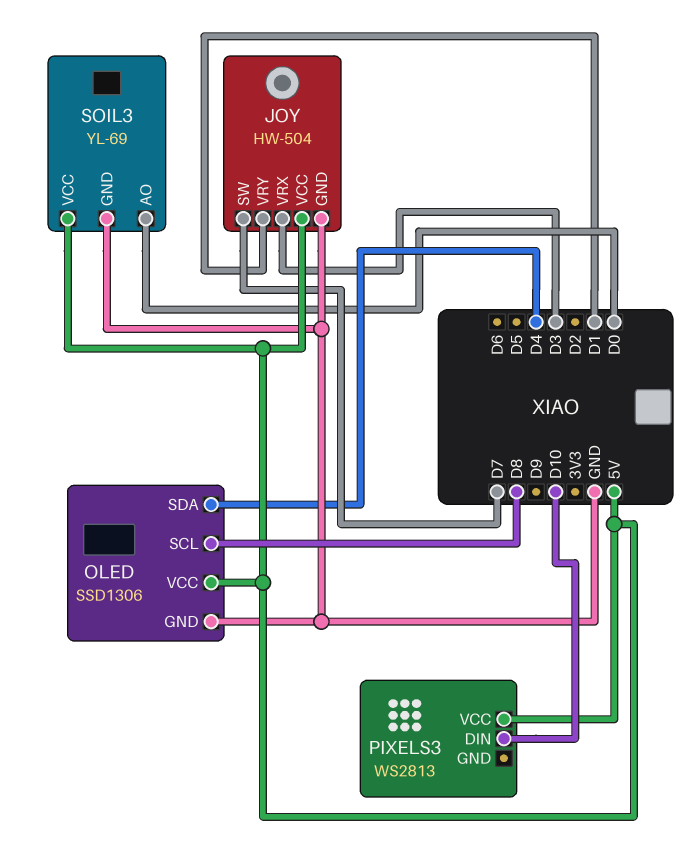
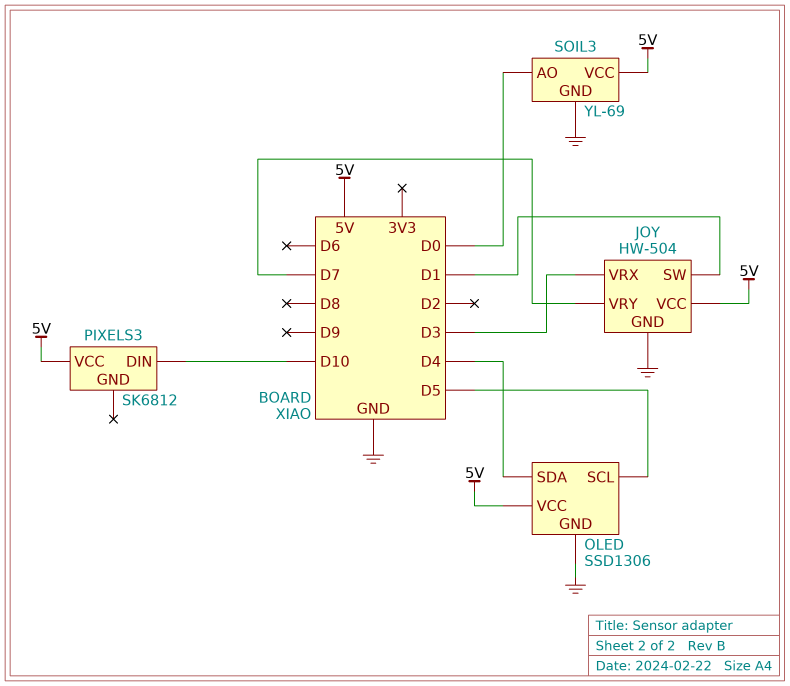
JOY pin SW: D7 -> D1
JOY pin VRY: D1 -> D7
OLED pin SCL: D8 -> D5
PIXELS3: WS2813 -> SK6812

